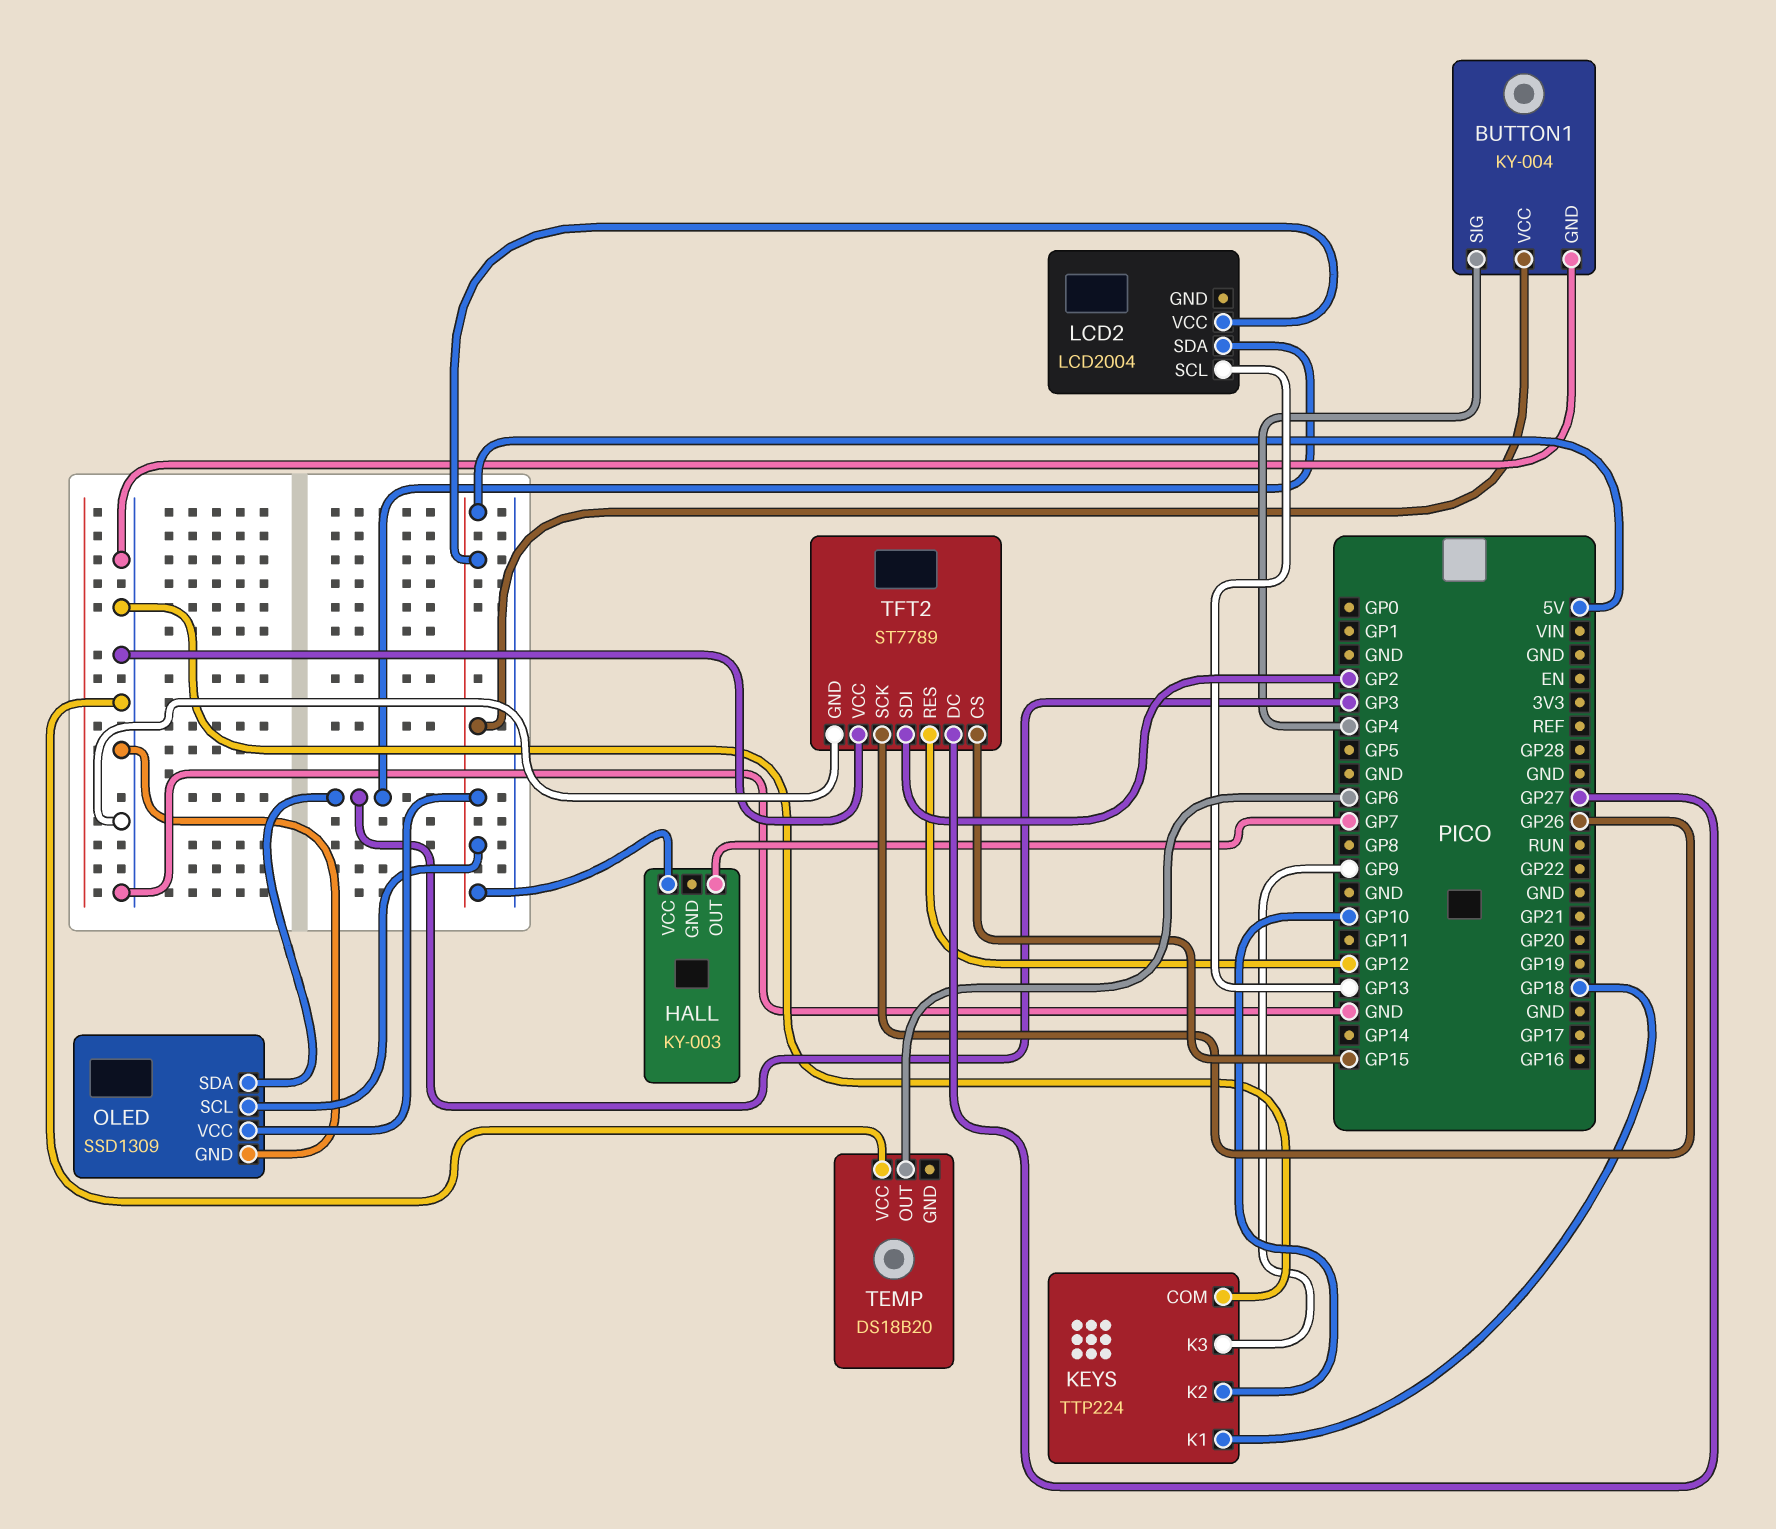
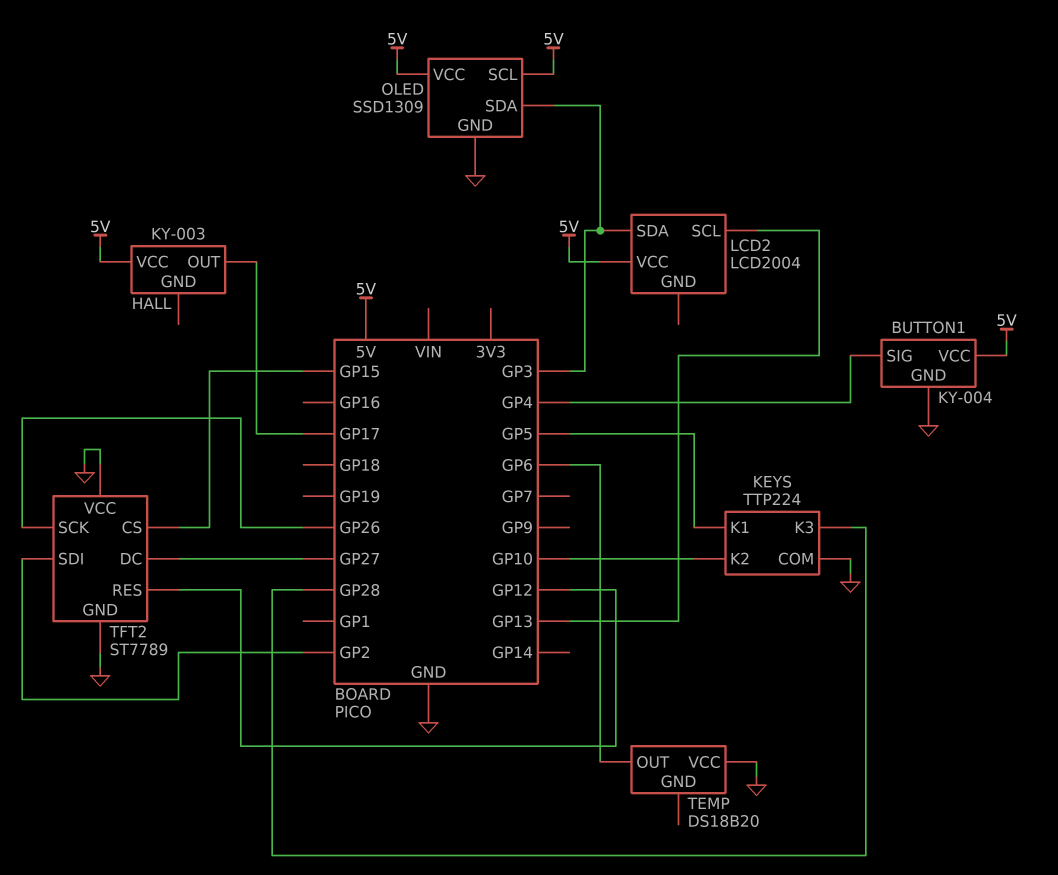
HALL pin OUT: GP7 -> GP17
KEYS pin K1: GP18 -> GP5
KEYS pin K3: GP9 -> GP28

